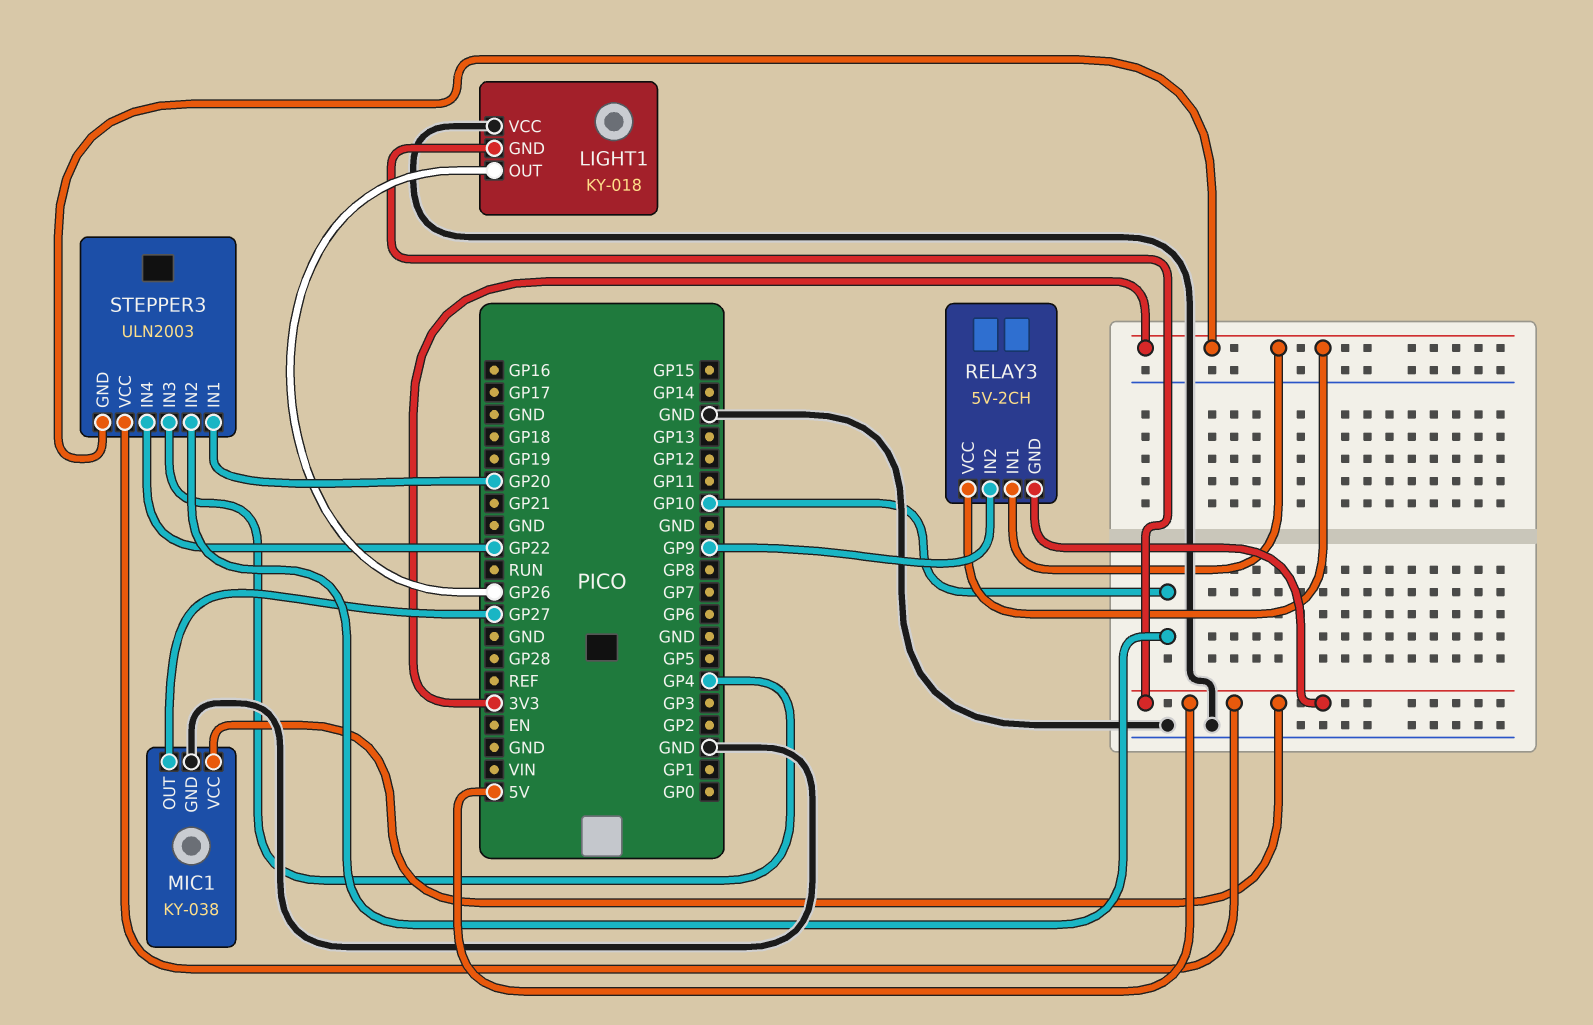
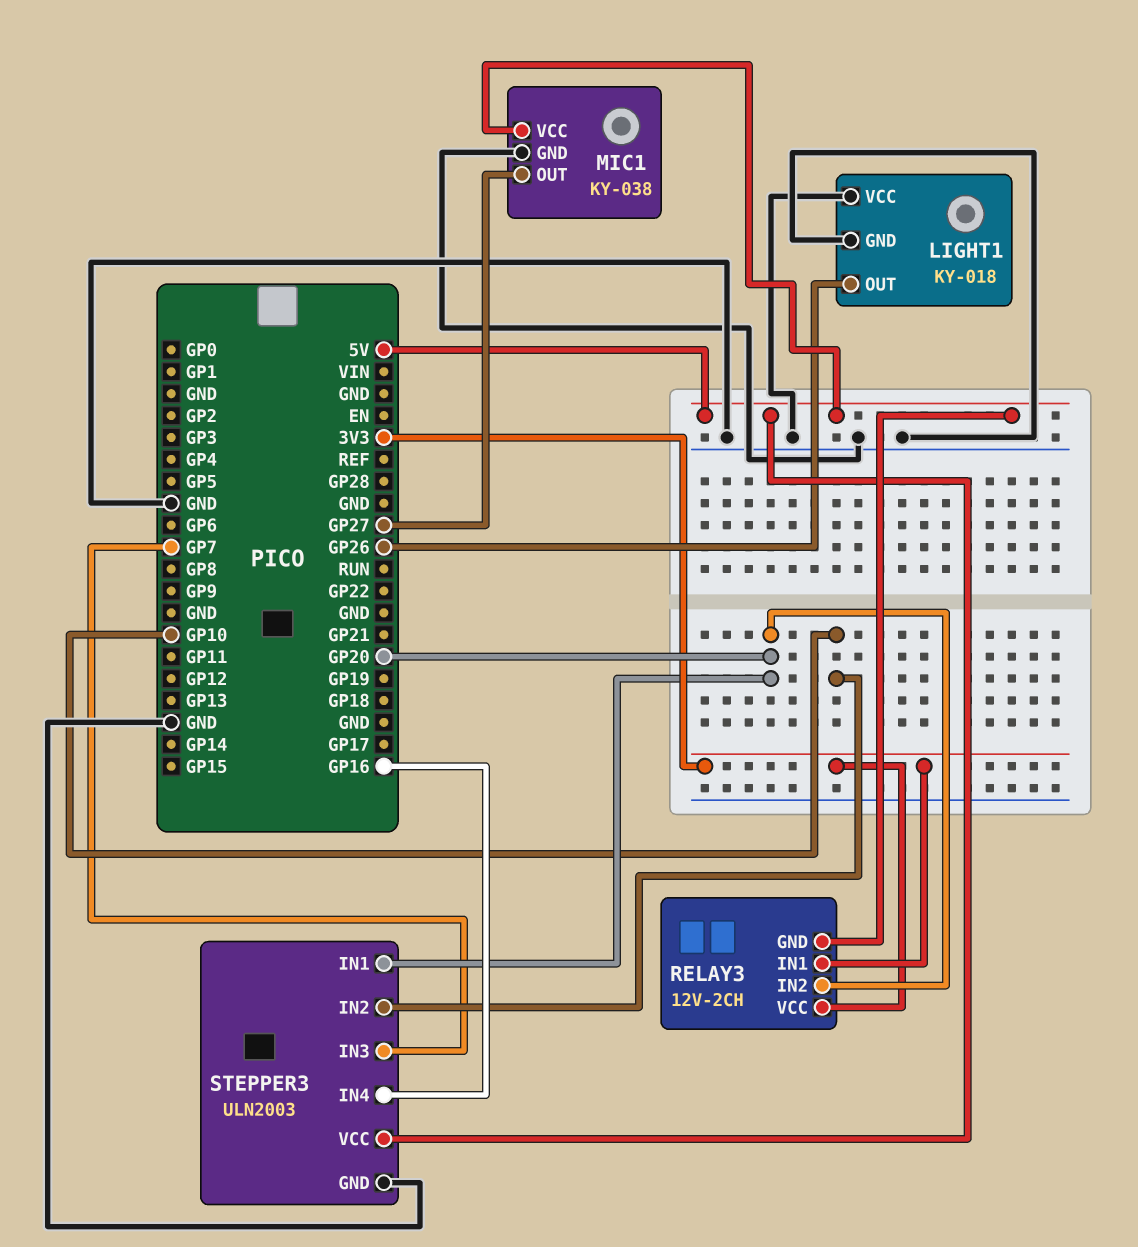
LIGHT1 pin GND: 5V -> GND
RELAY3: 5V-2CH -> 12V-2CH
RELAY3 pin IN2: GP9 -> GP20
STEPPER3 pin GND: 3V3 -> GND
STEPPER3 pin IN3: GP4 -> GP7
STEPPER3 pin IN4: GP22 -> GP16

